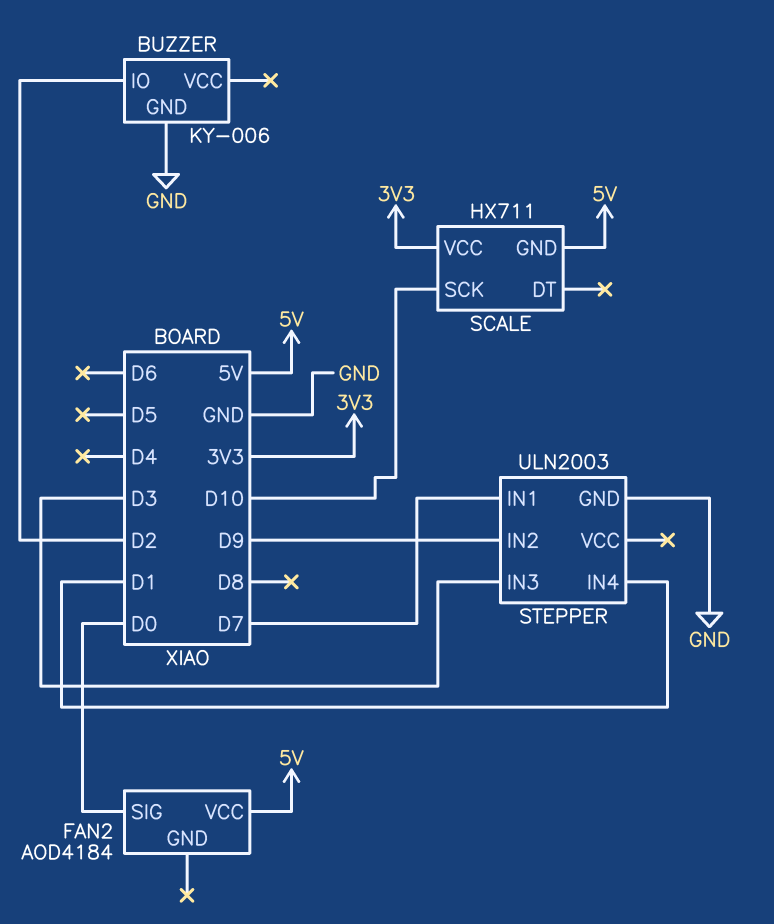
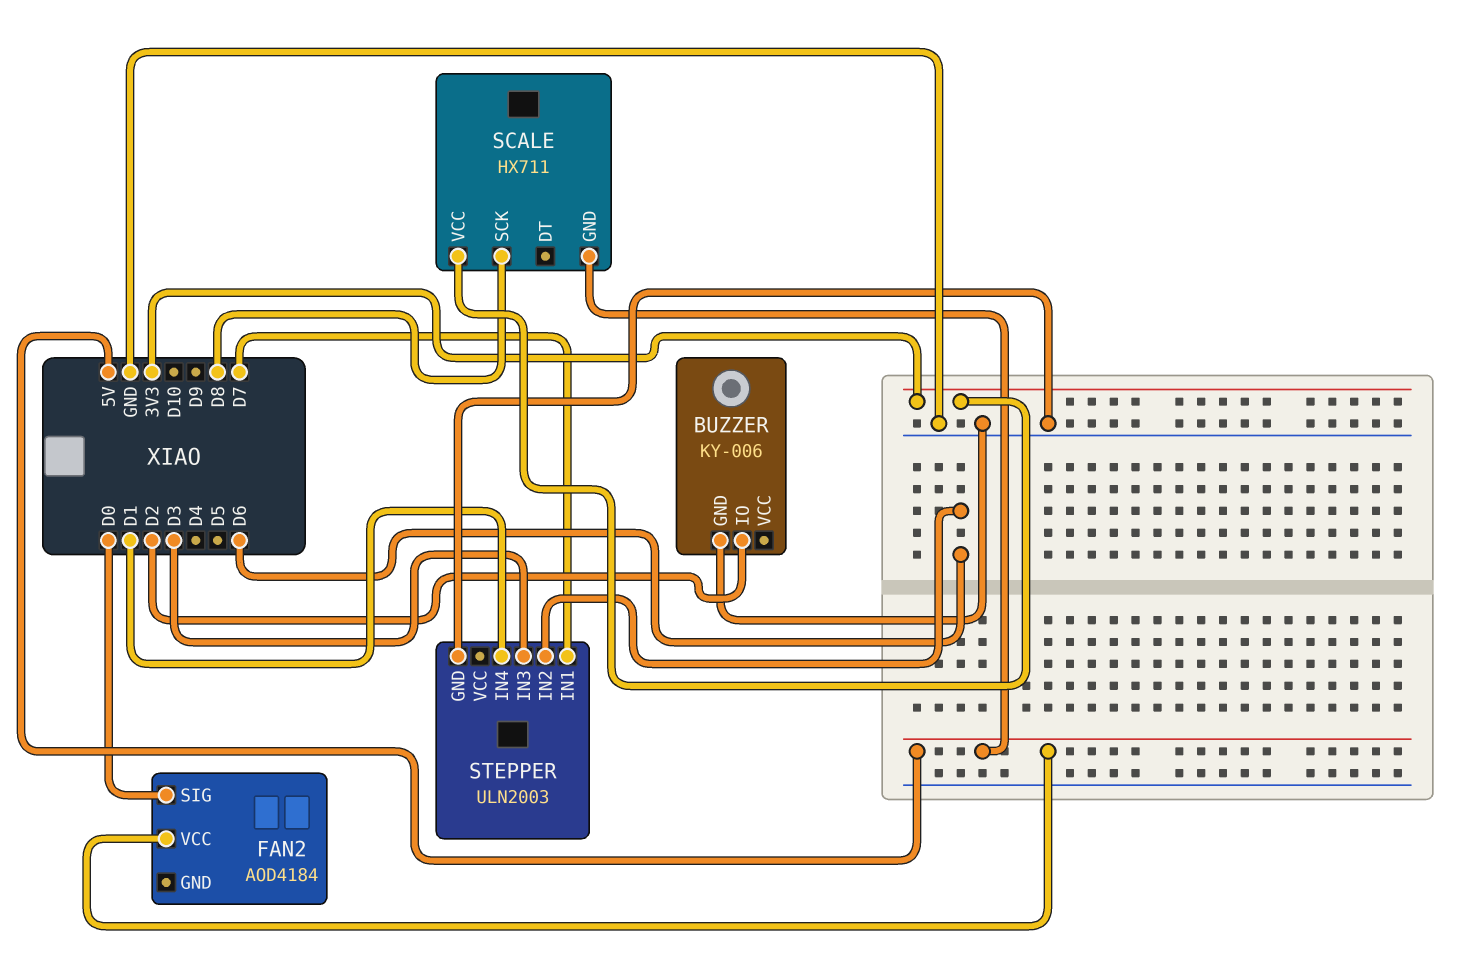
SCALE pin SCK: D10 -> D8
STEPPER pin IN2: D9 -> D6

